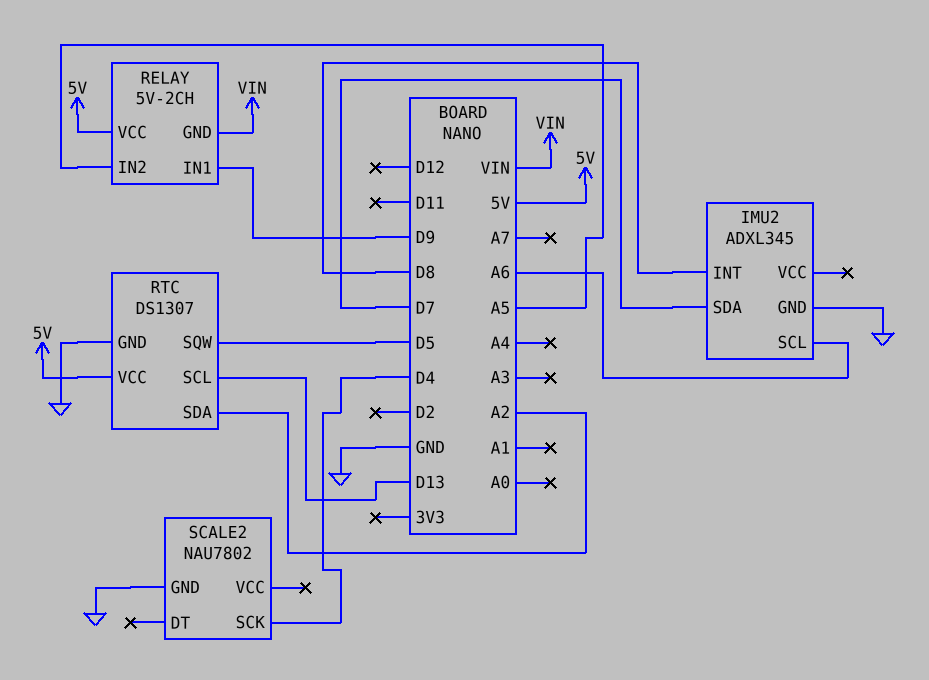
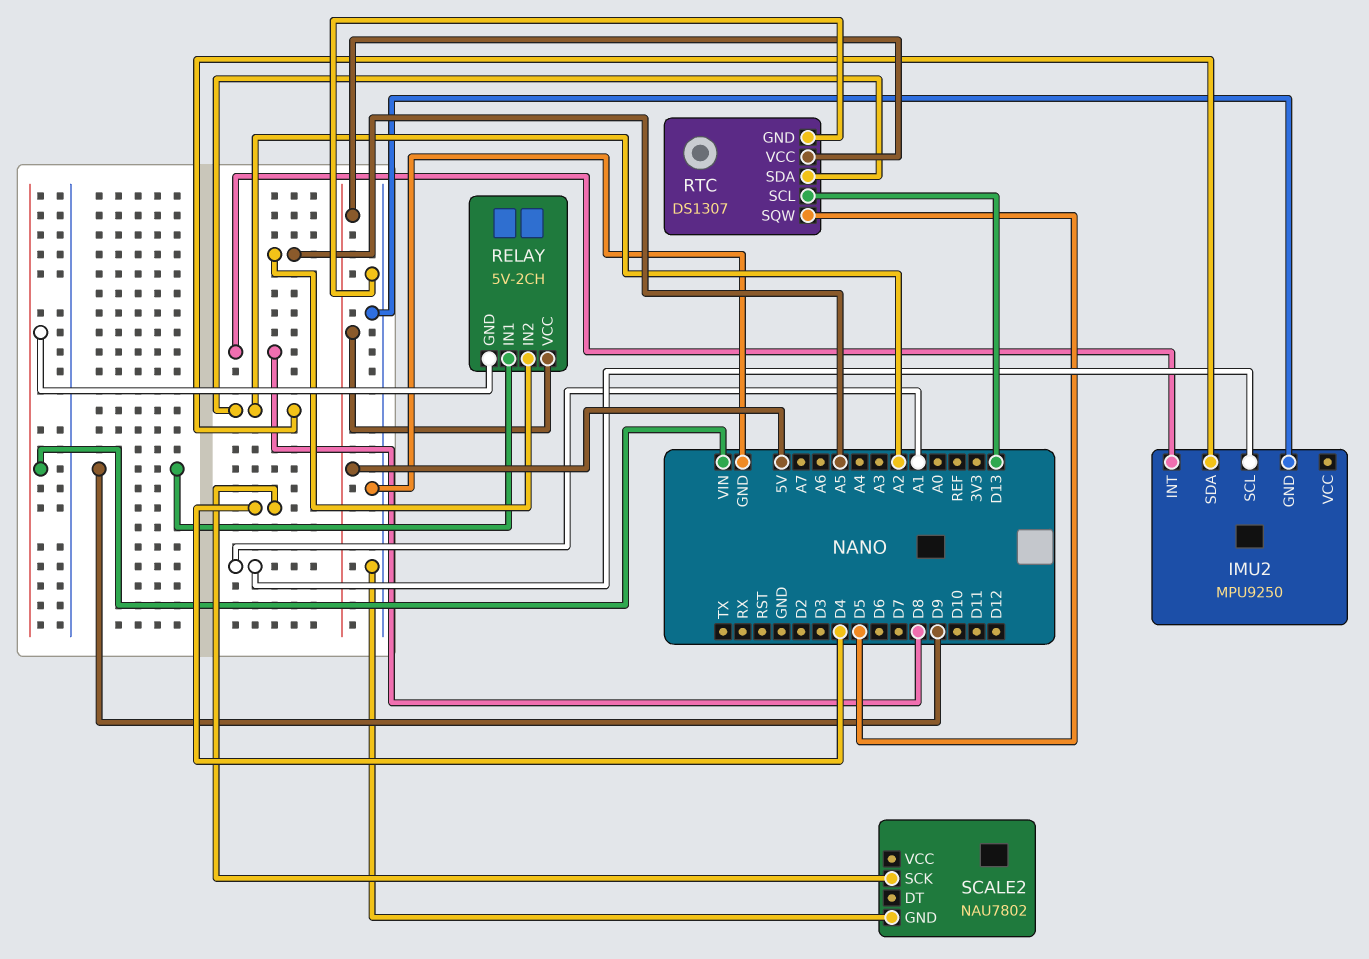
IMU2: ADXL345 -> MPU9250
IMU2 pin SCL: A6 -> A1
IMU2 pin SDA: D7 -> A2

